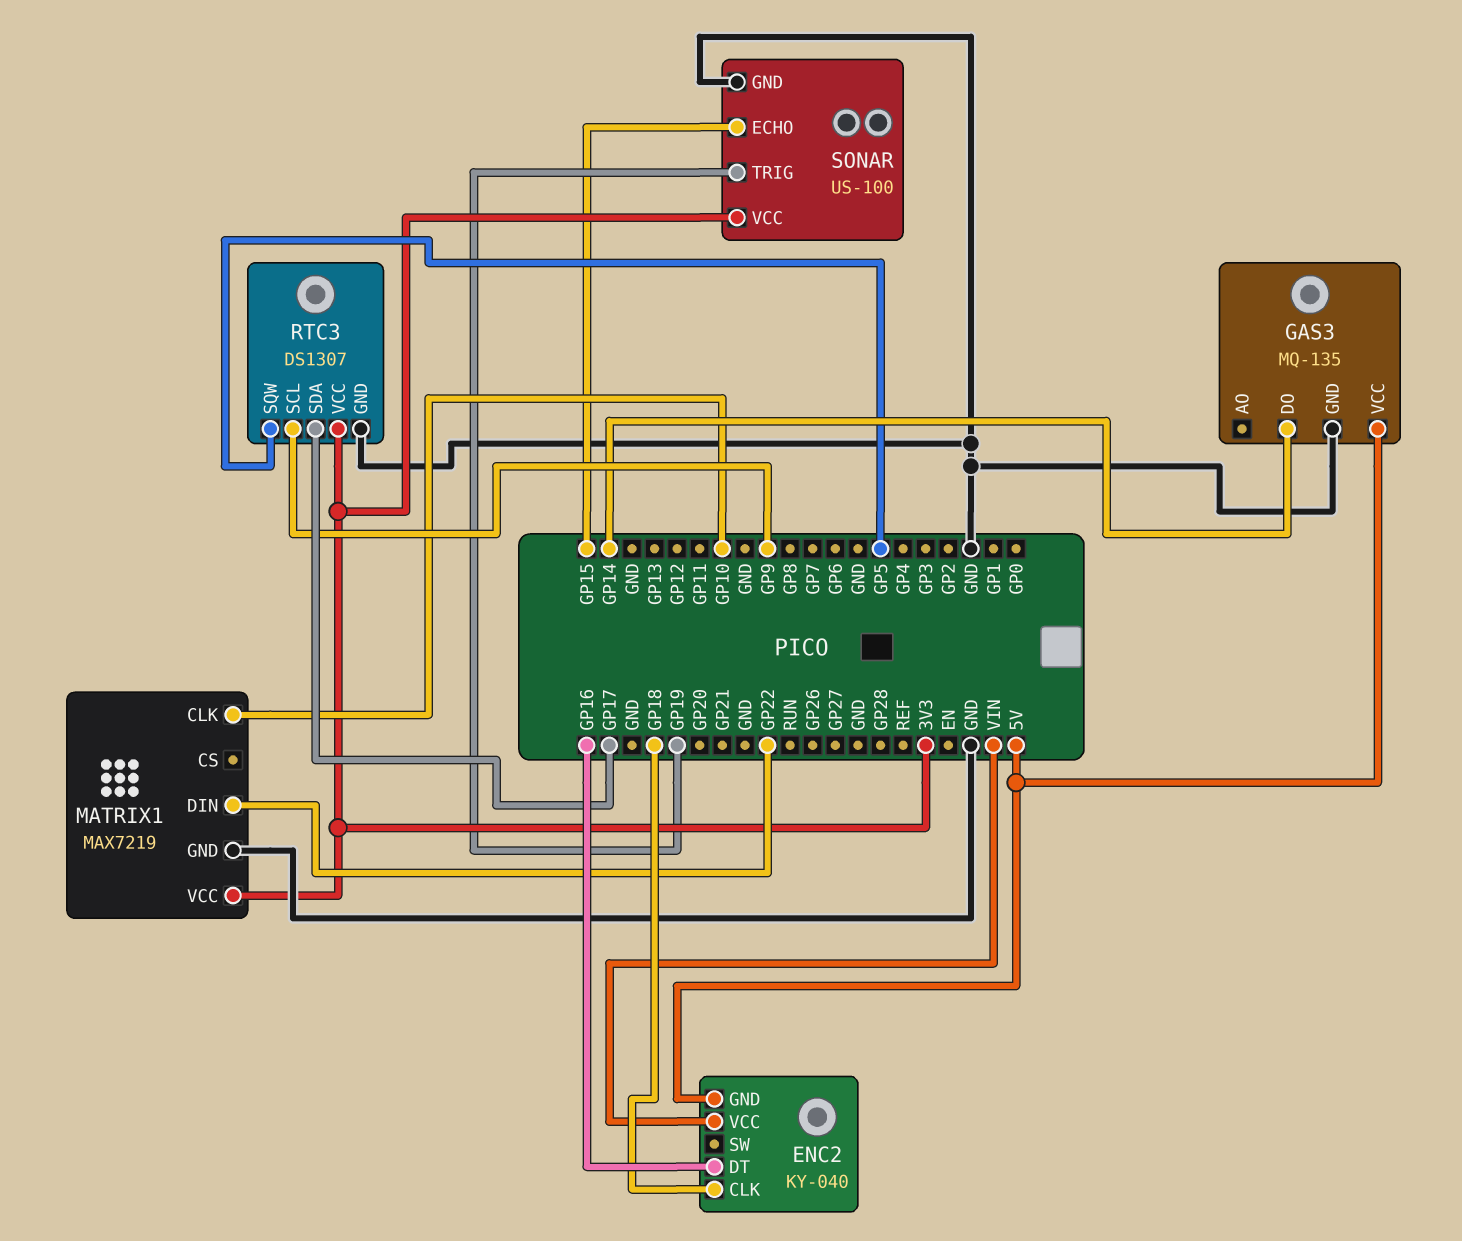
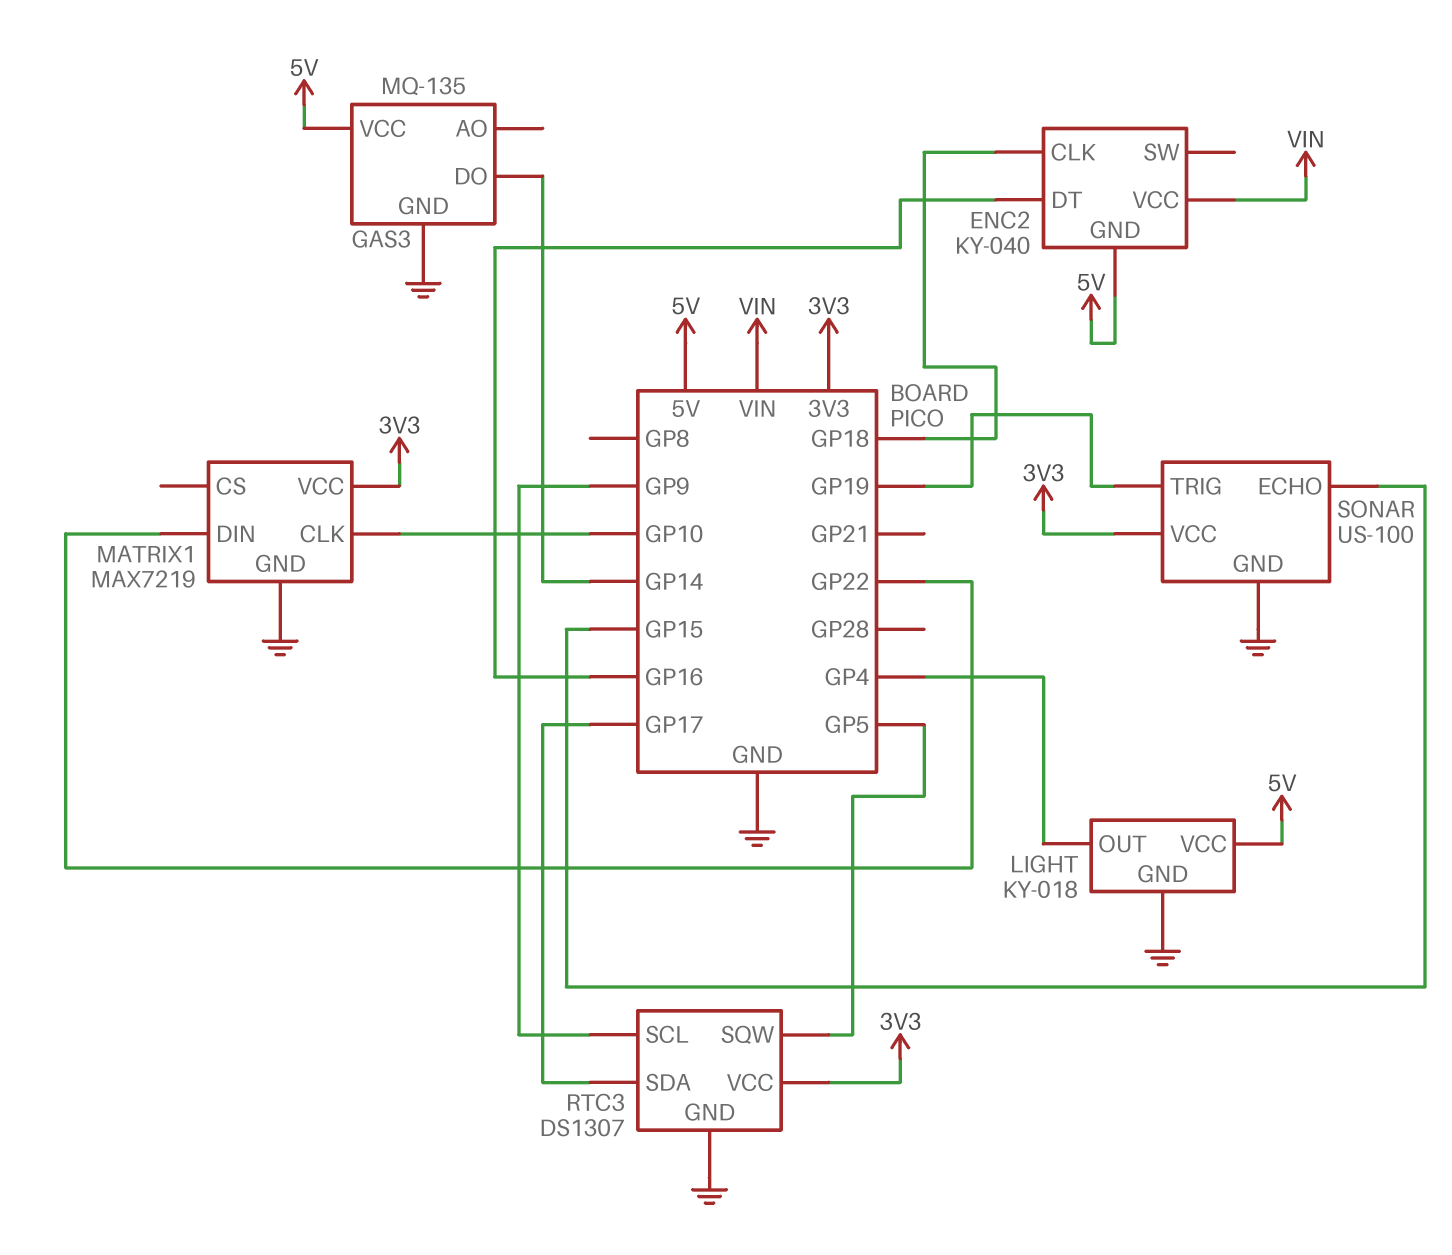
LIGHT: none -> KY-018
LIGHT pin GND: none -> GND
LIGHT pin OUT: none -> GP4
LIGHT pin VCC: none -> 5V

